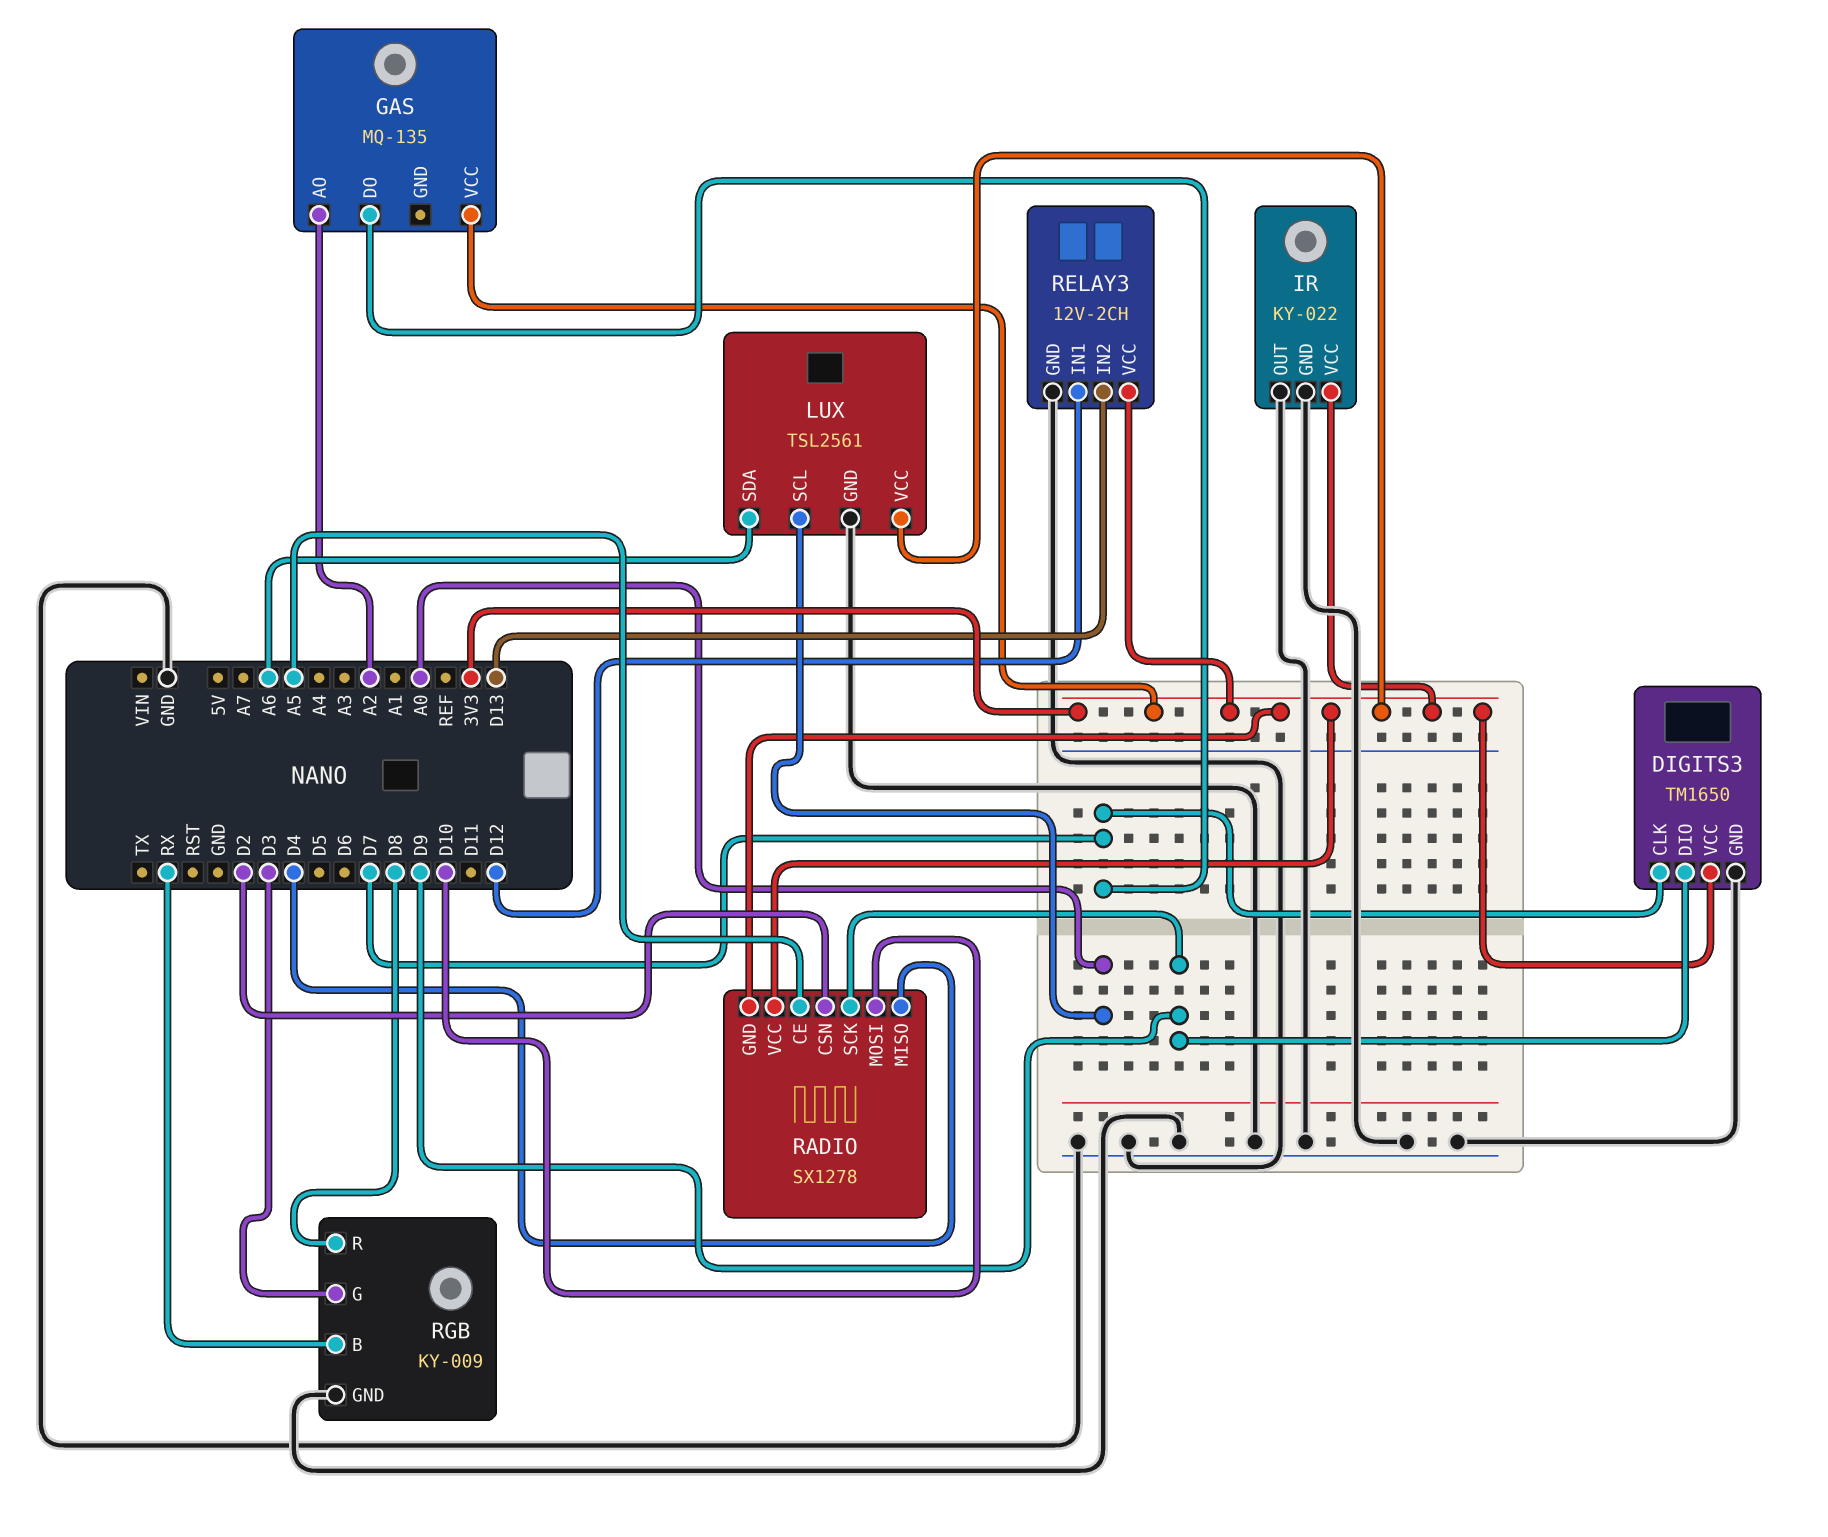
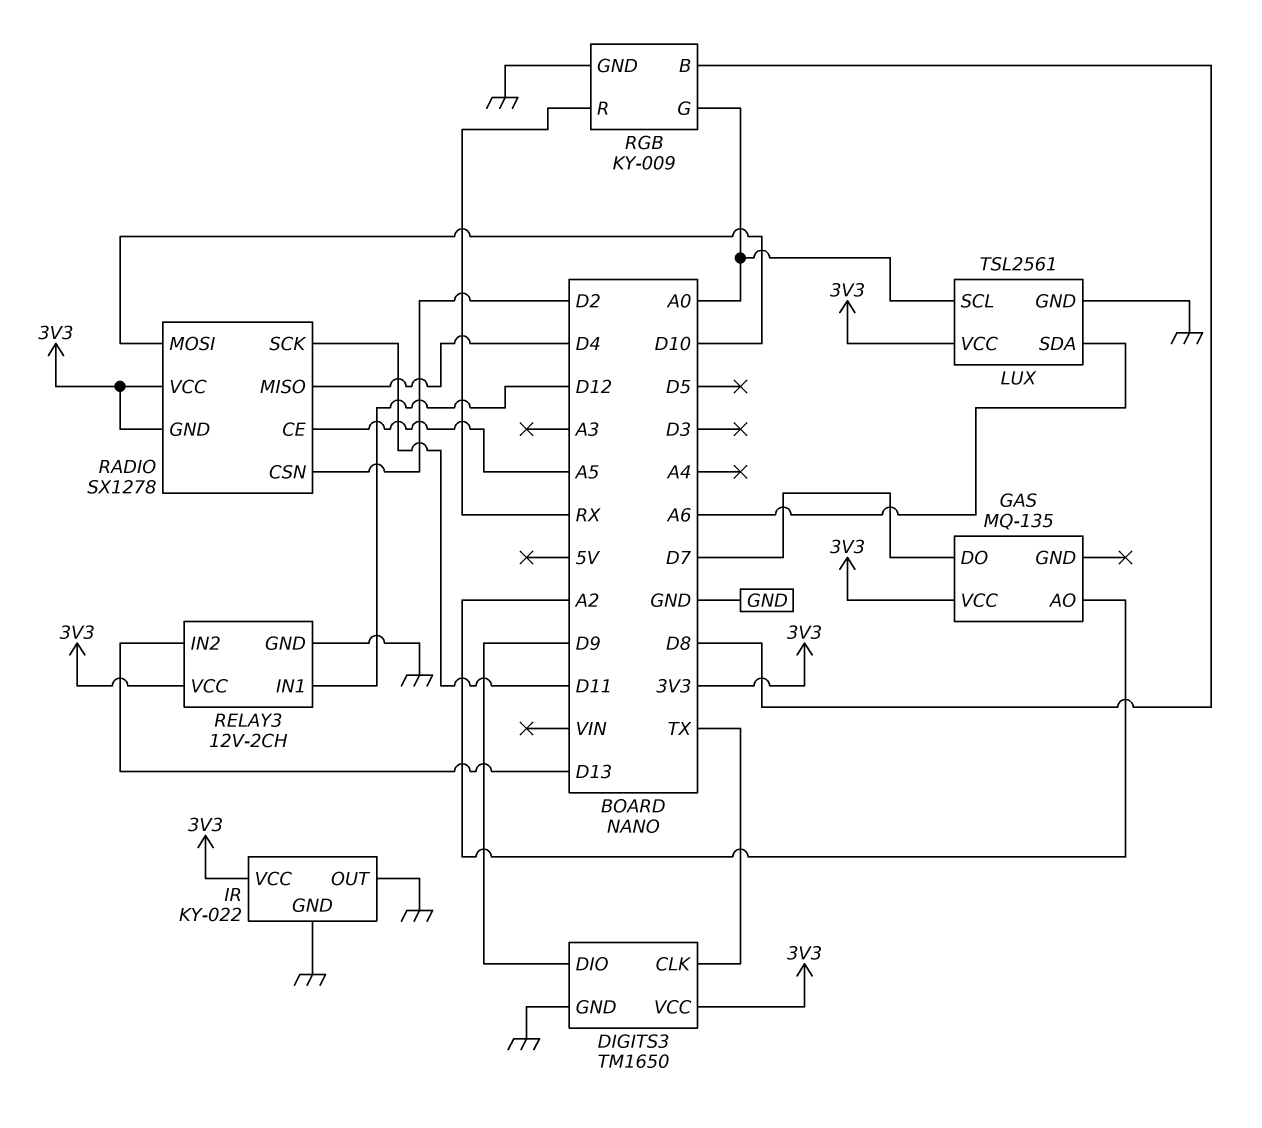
DIGITS3 pin CLK: D7 -> TX
RADIO pin SCK: D9 -> D11
RGB pin B: RX -> D8
RGB pin G: D3 -> A0
RGB pin R: D8 -> RX

